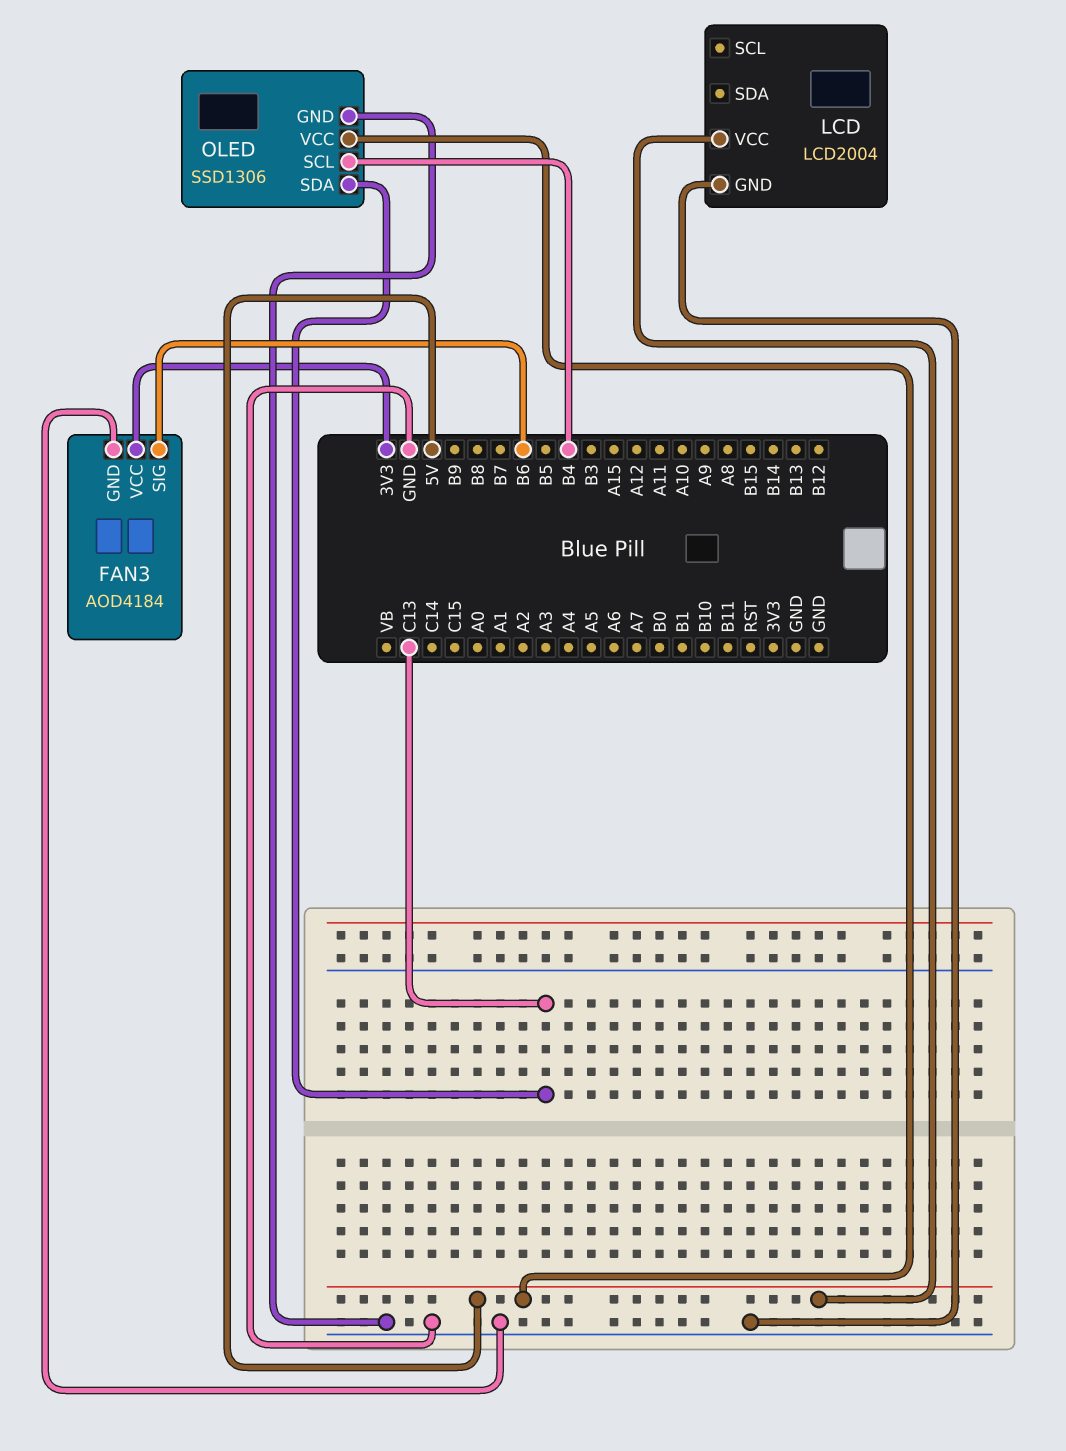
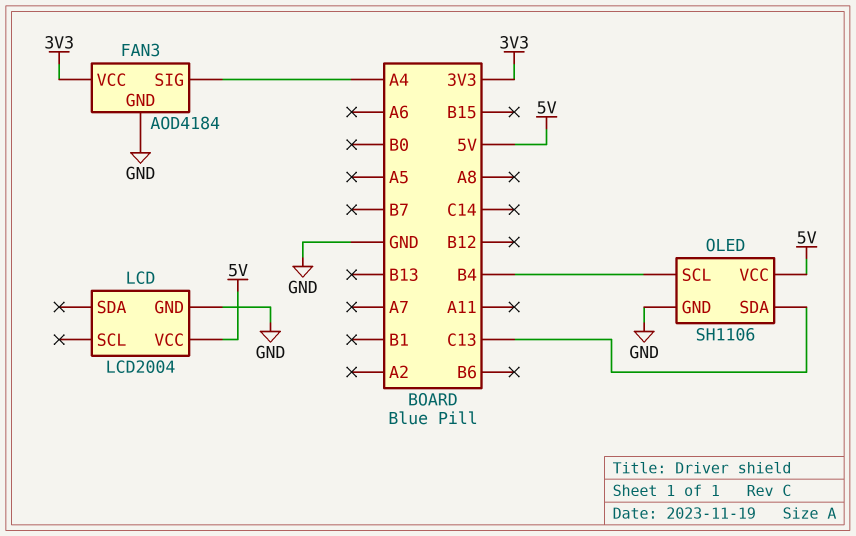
FAN3 pin SIG: B6 -> A4
OLED: SSD1306 -> SH1106

